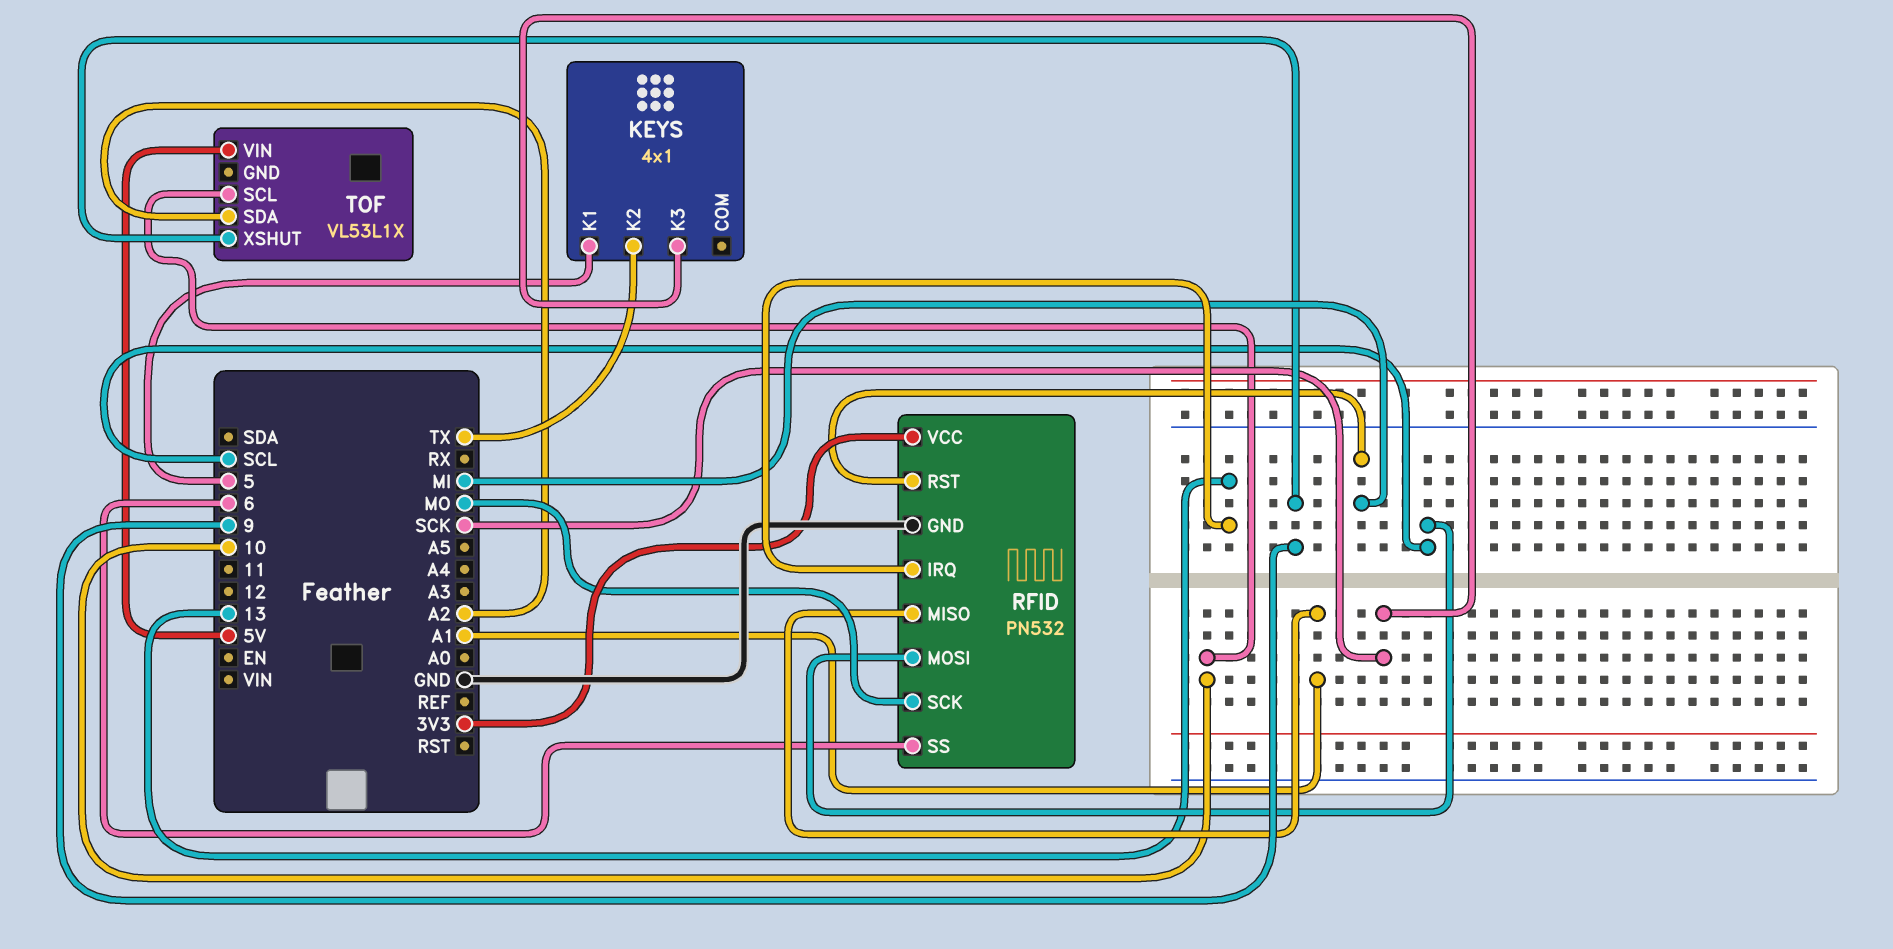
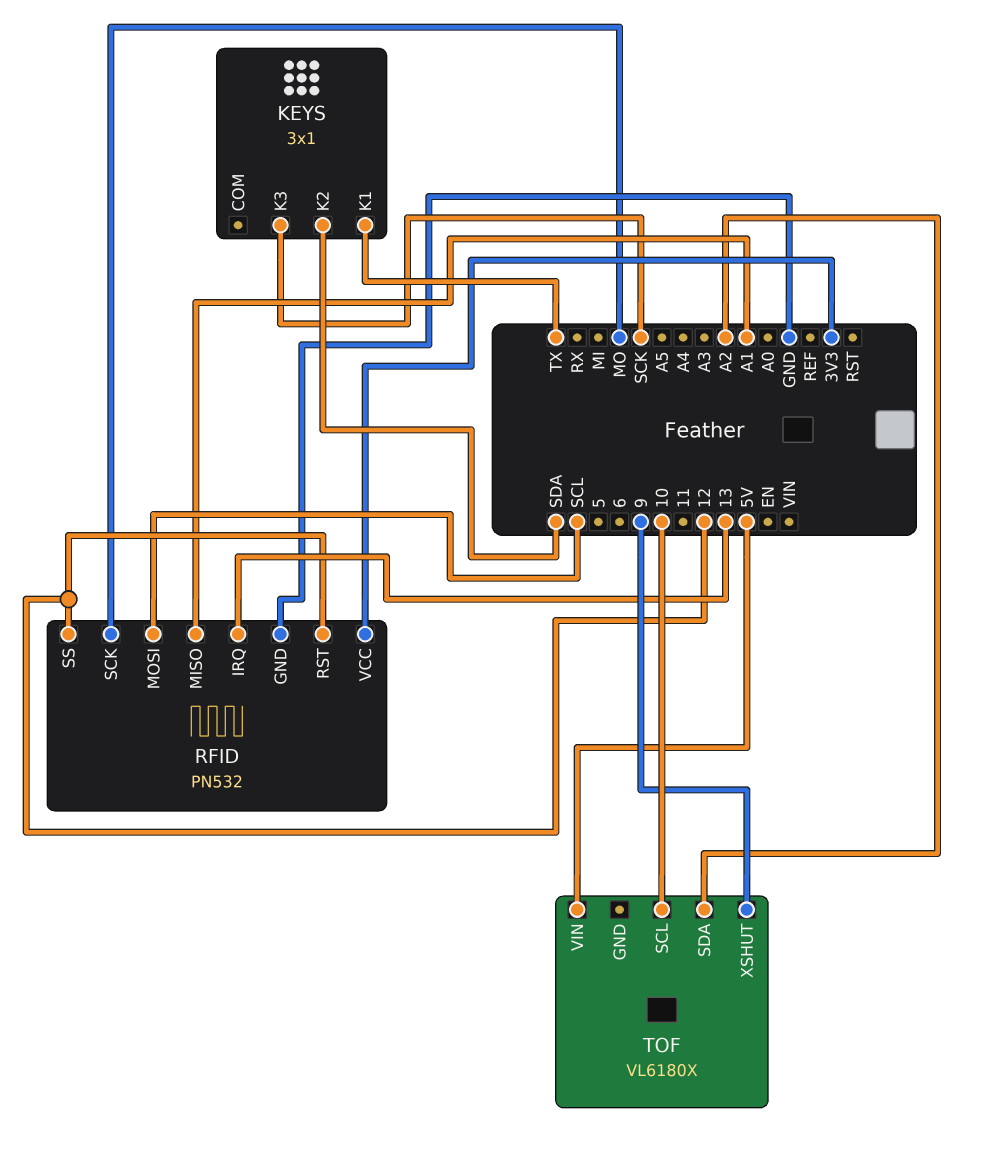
KEYS: 4x1 -> 3x1
KEYS pin K1: 5 -> TX
KEYS pin K2: TX -> SDA
RFID pin RST: MI -> 12
RFID pin SS: 6 -> 12
TOF: VL53L1X -> VL6180X

